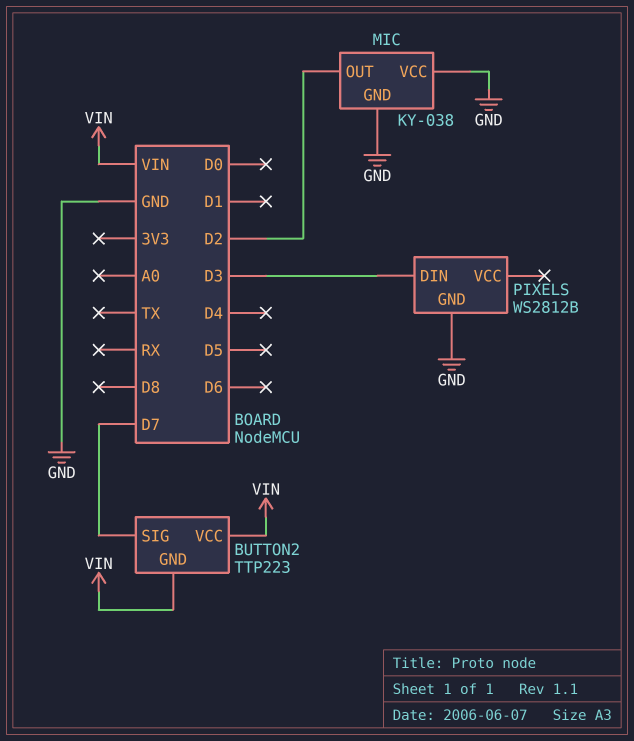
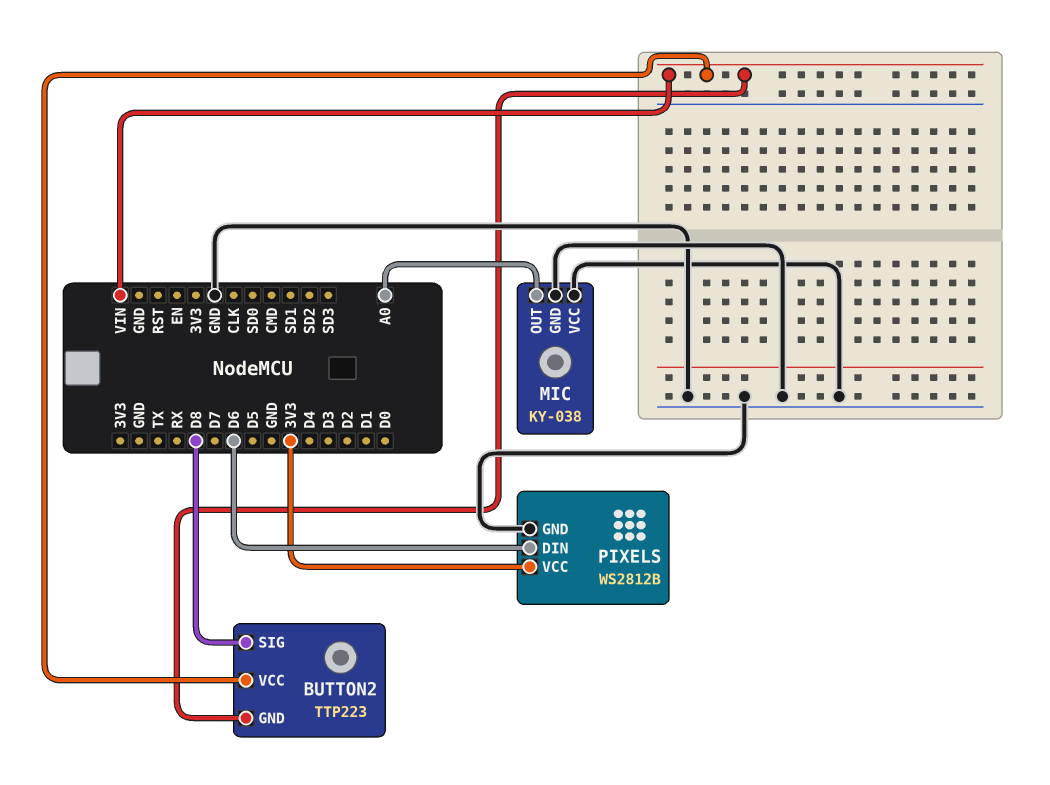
BUTTON2 pin SIG: D7 -> D8
MIC pin OUT: D2 -> A0
PIXELS pin DIN: D3 -> D6
PIXELS pin VCC: none -> 3V3

